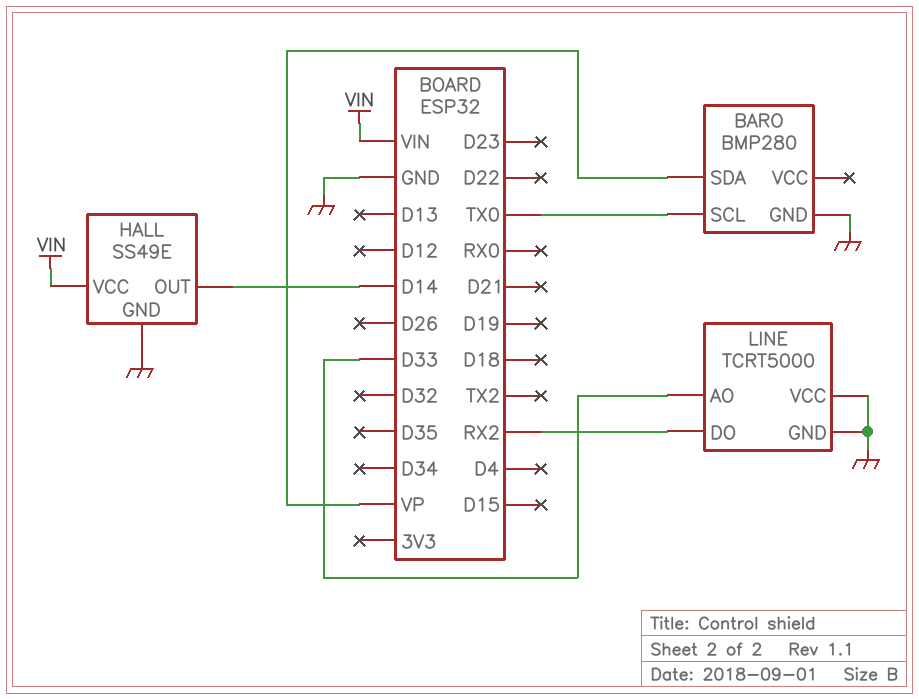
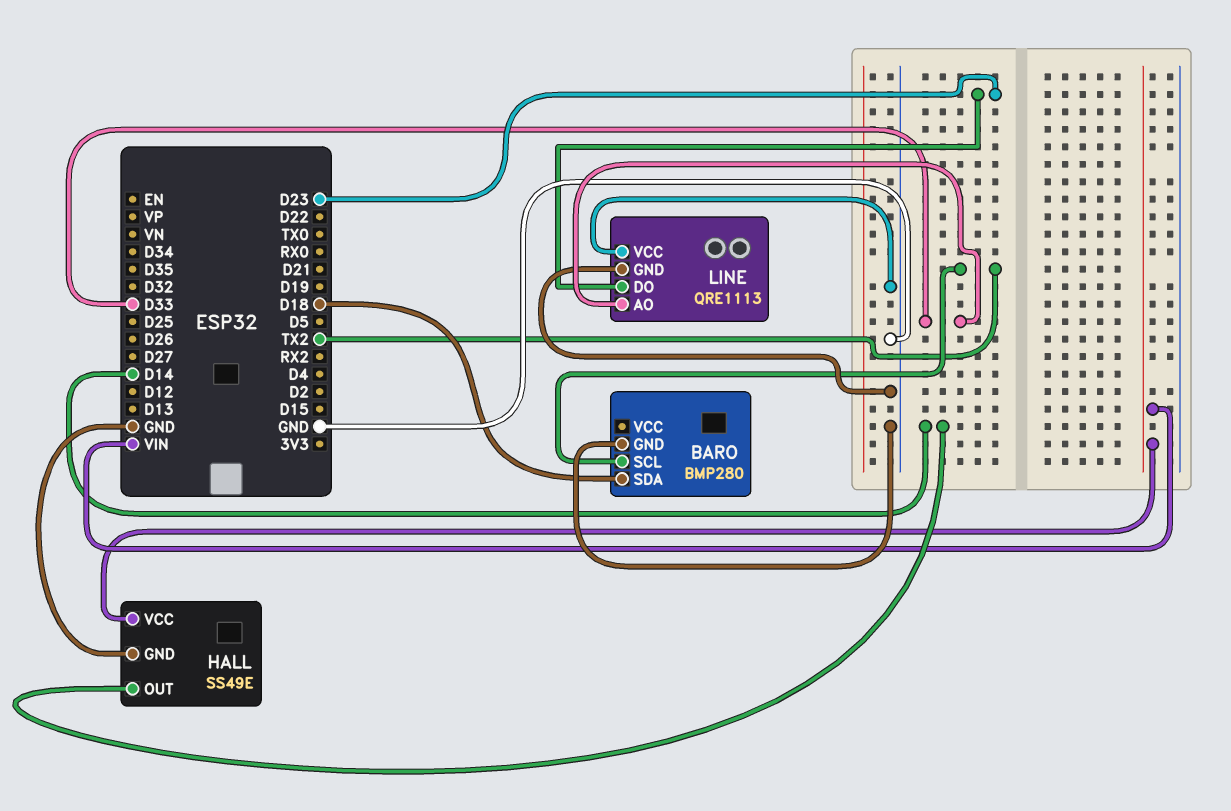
BARO pin SCL: TX0 -> TX2
BARO pin SDA: VP -> D18
LINE: TCRT5000 -> QRE1113
LINE pin DO: RX2 -> D23

